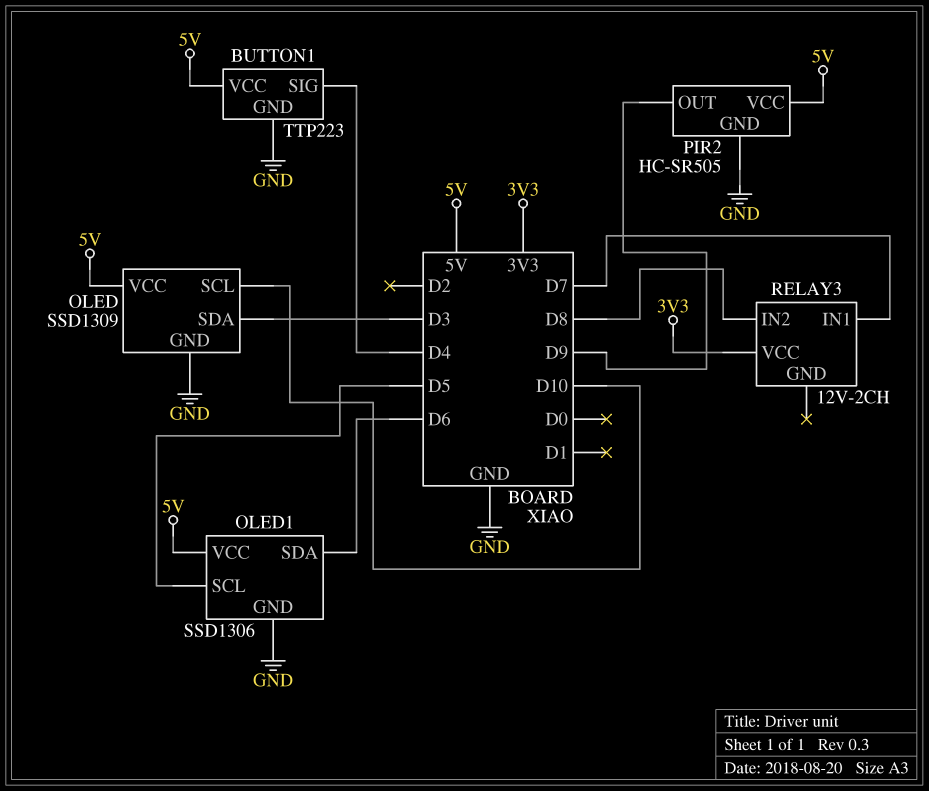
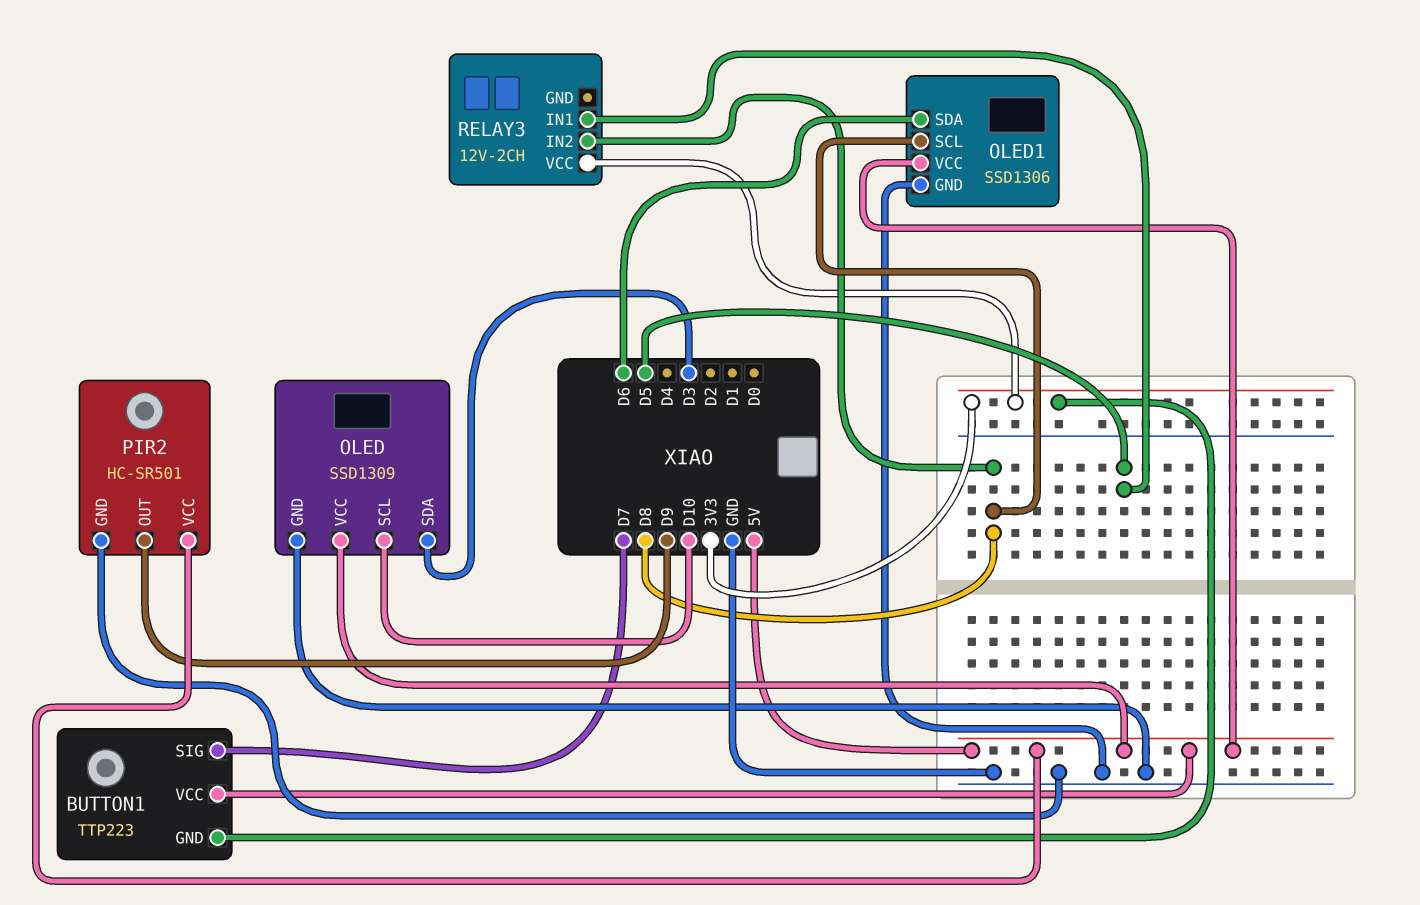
BUTTON1 pin GND: GND -> 3V3
BUTTON1 pin SIG: D4 -> D7
OLED1 pin SCL: D5 -> D8
PIR2: HC-SR505 -> HC-SR501
RELAY3 pin IN1: D7 -> D5

